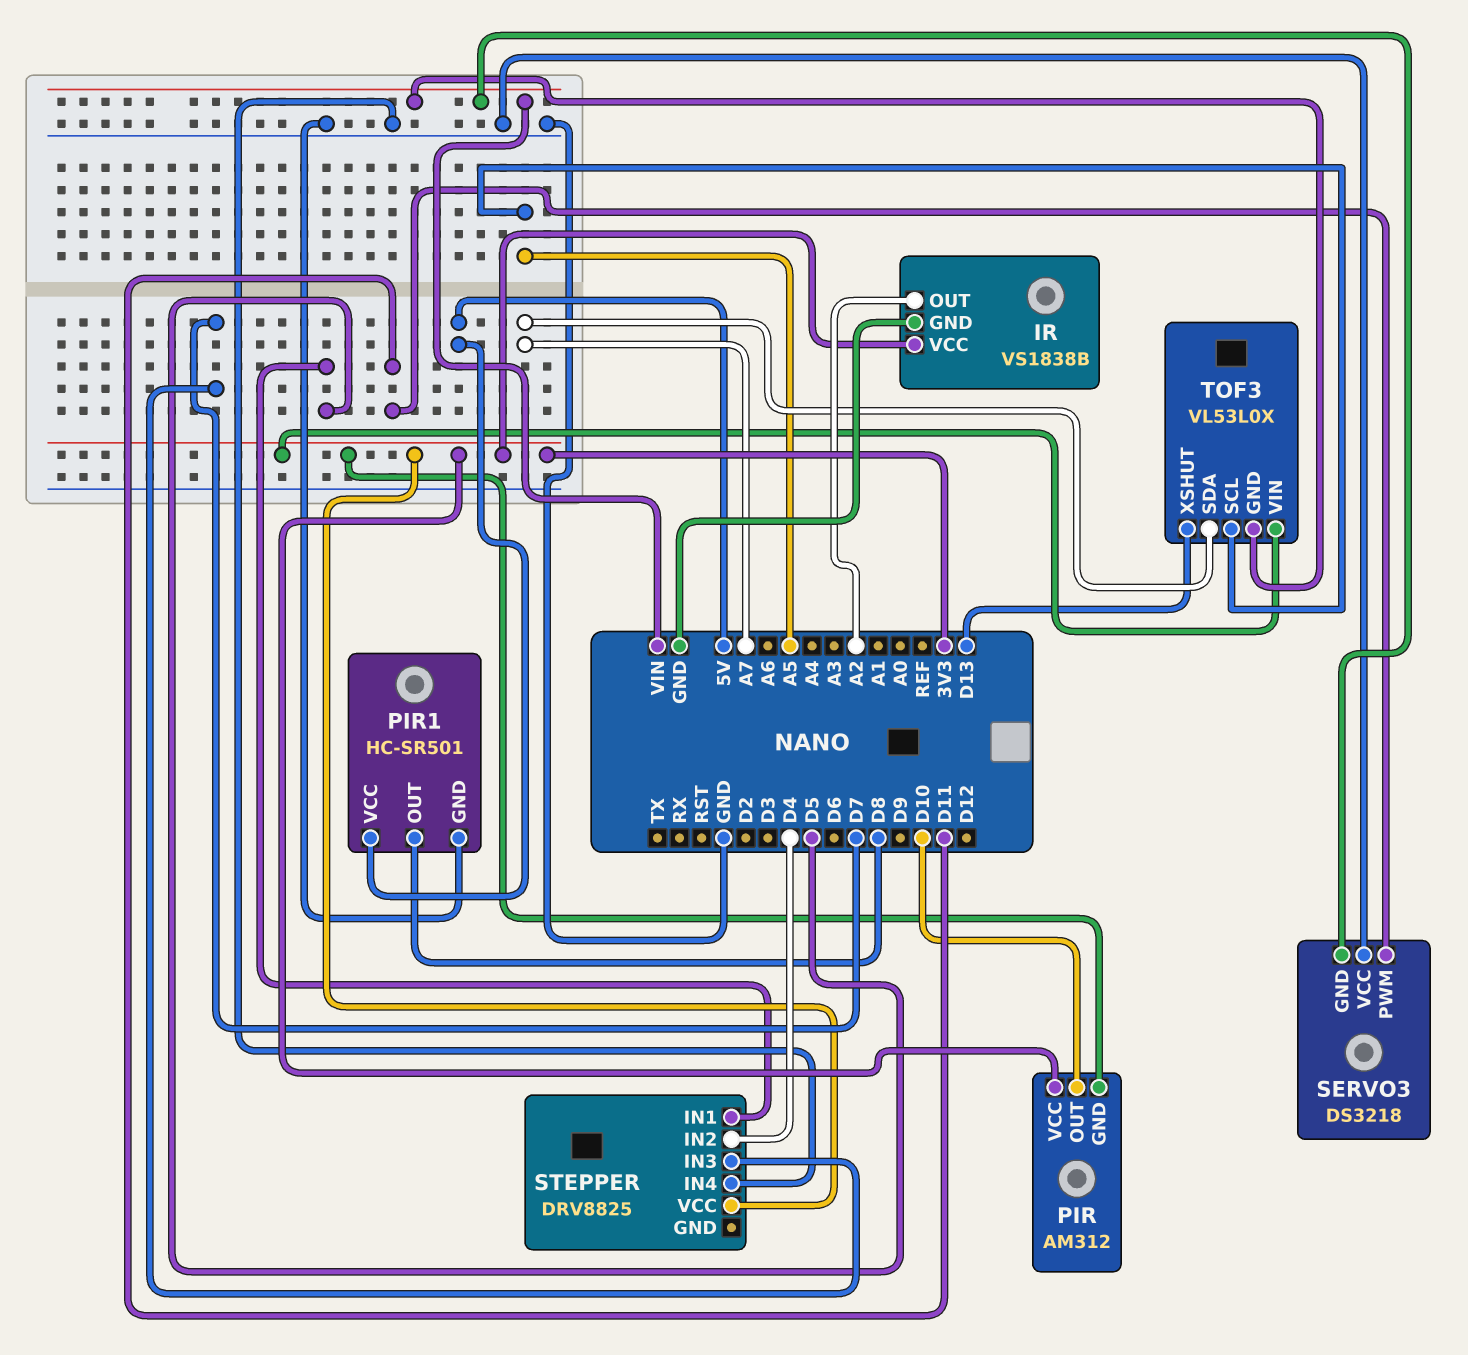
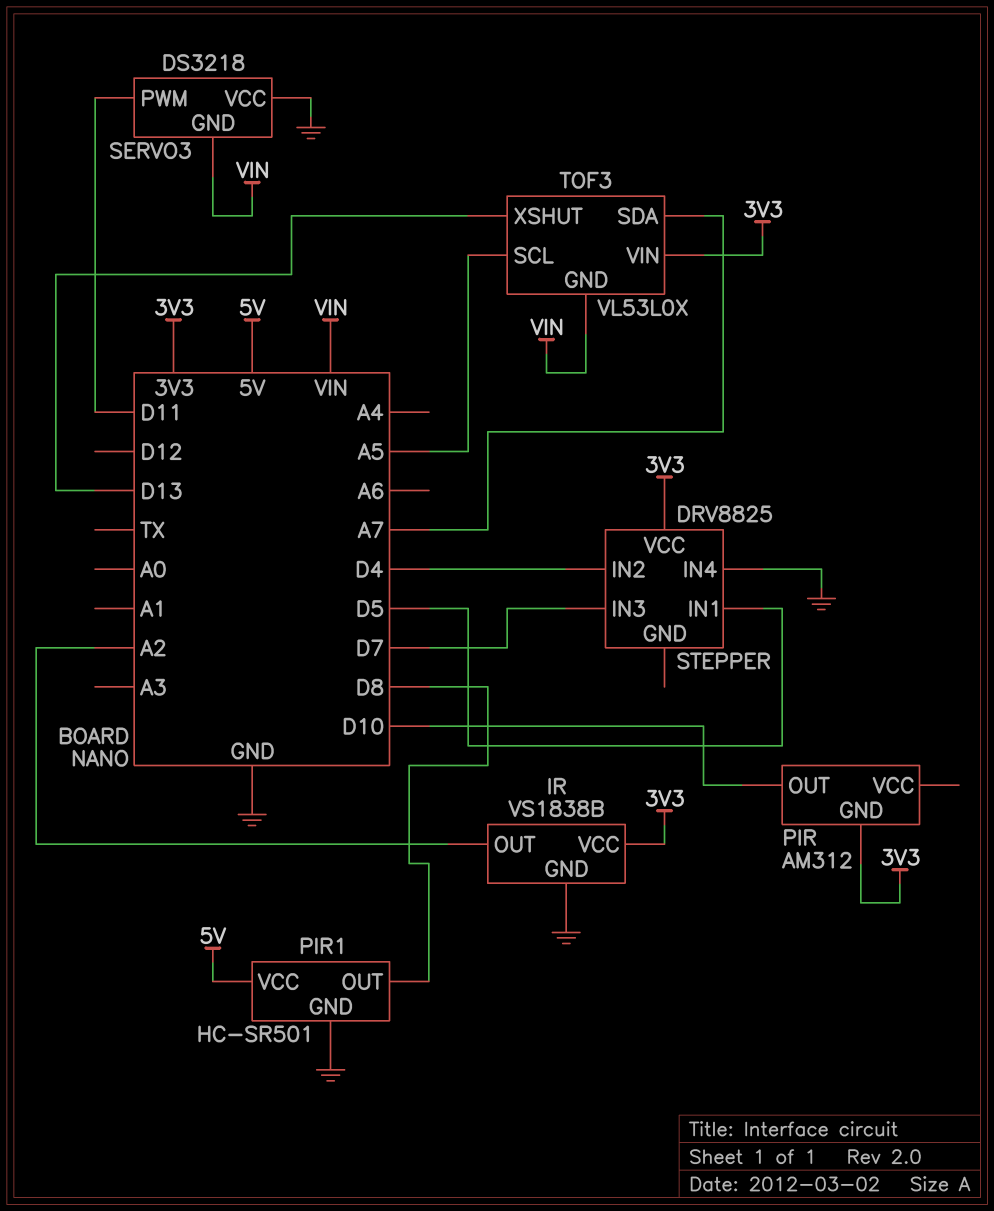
PIR pin VCC: 3V3 -> none

